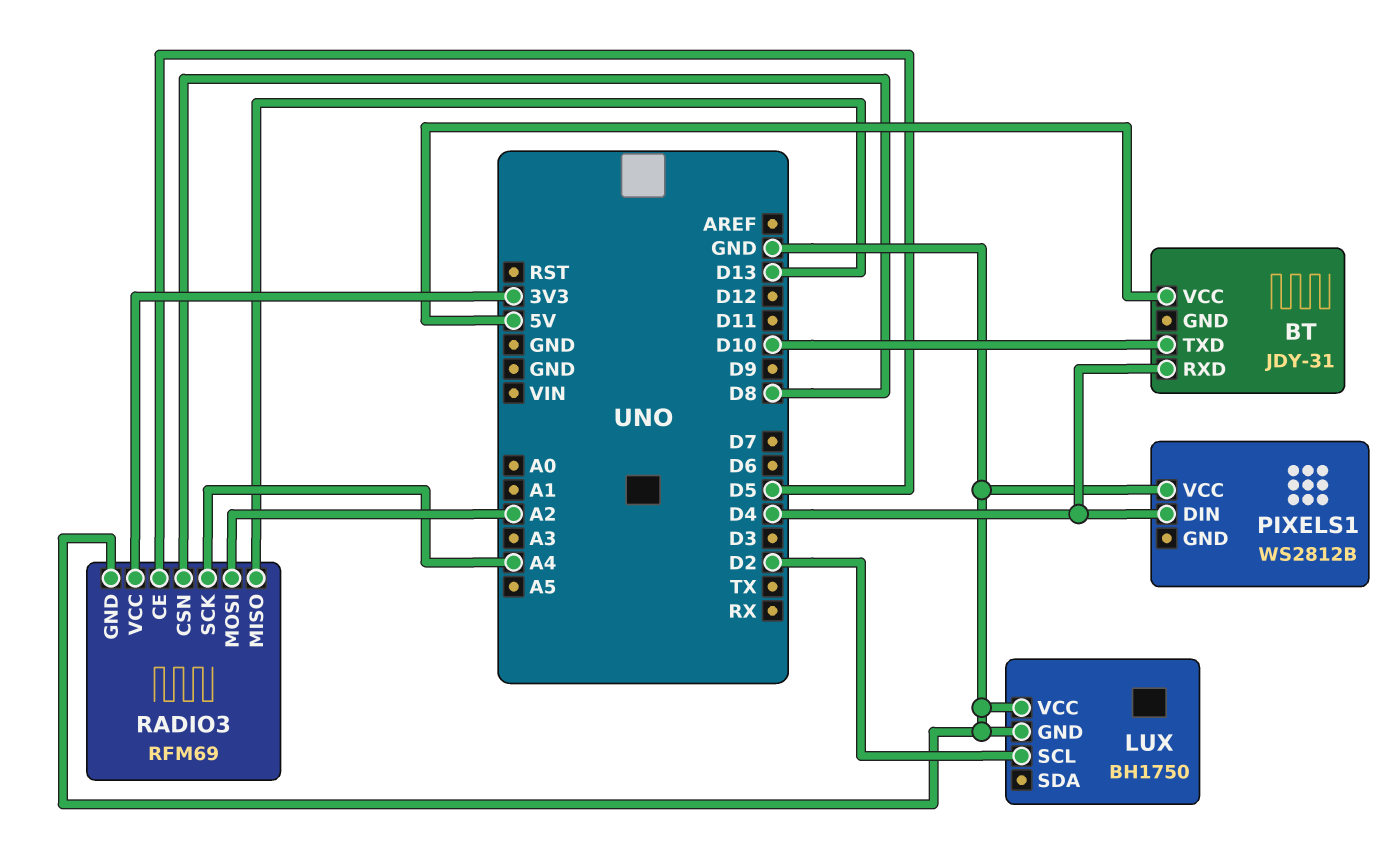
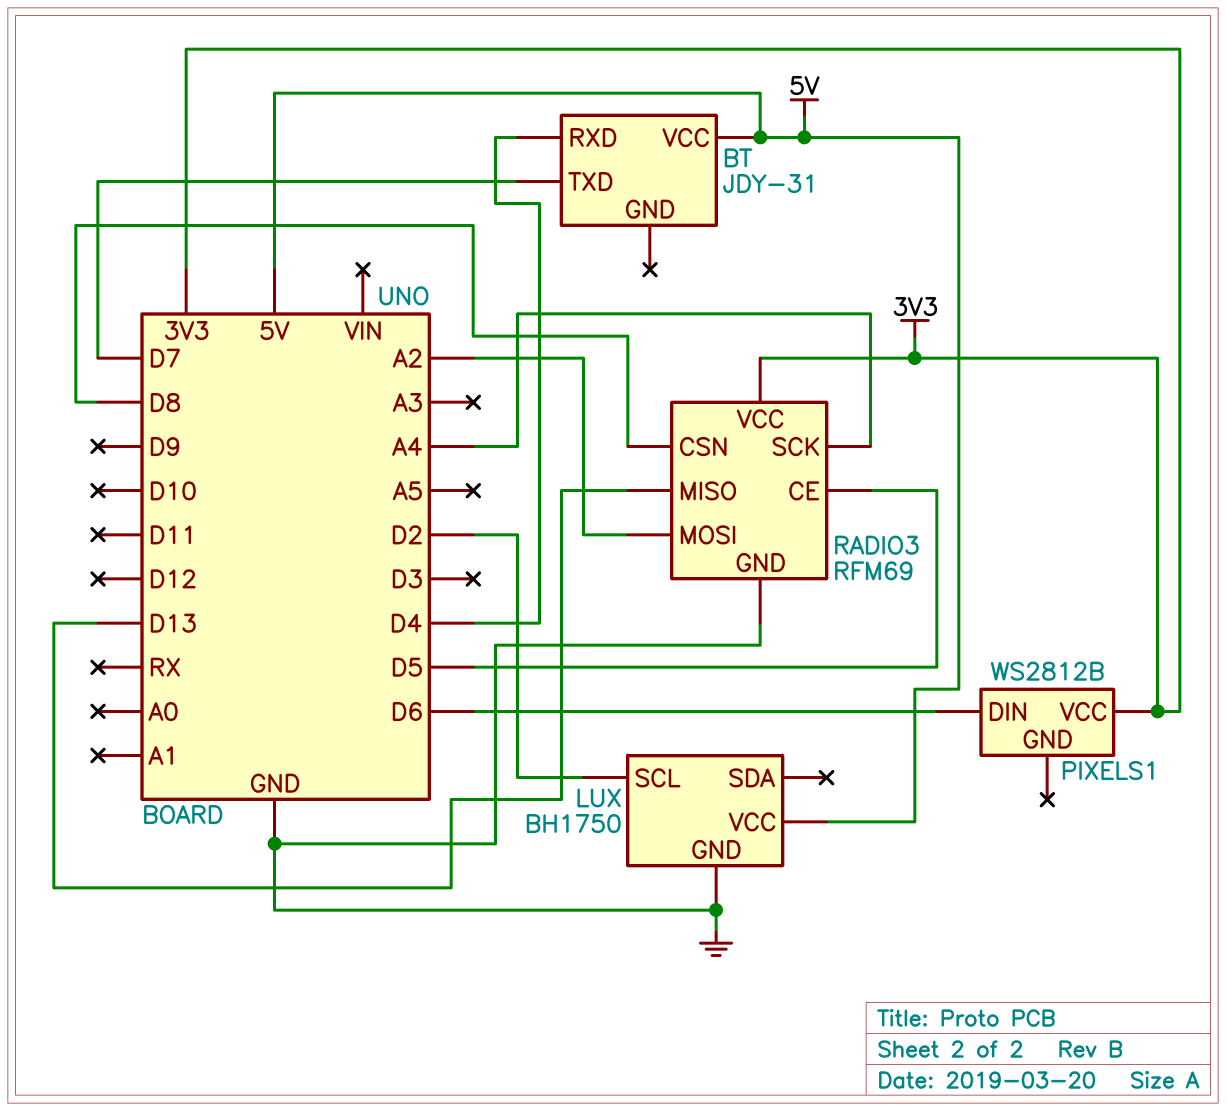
BT pin TXD: D10 -> D7
LUX pin VCC: GND -> 5V
PIXELS1 pin DIN: D4 -> D6
PIXELS1 pin VCC: GND -> 3V3

